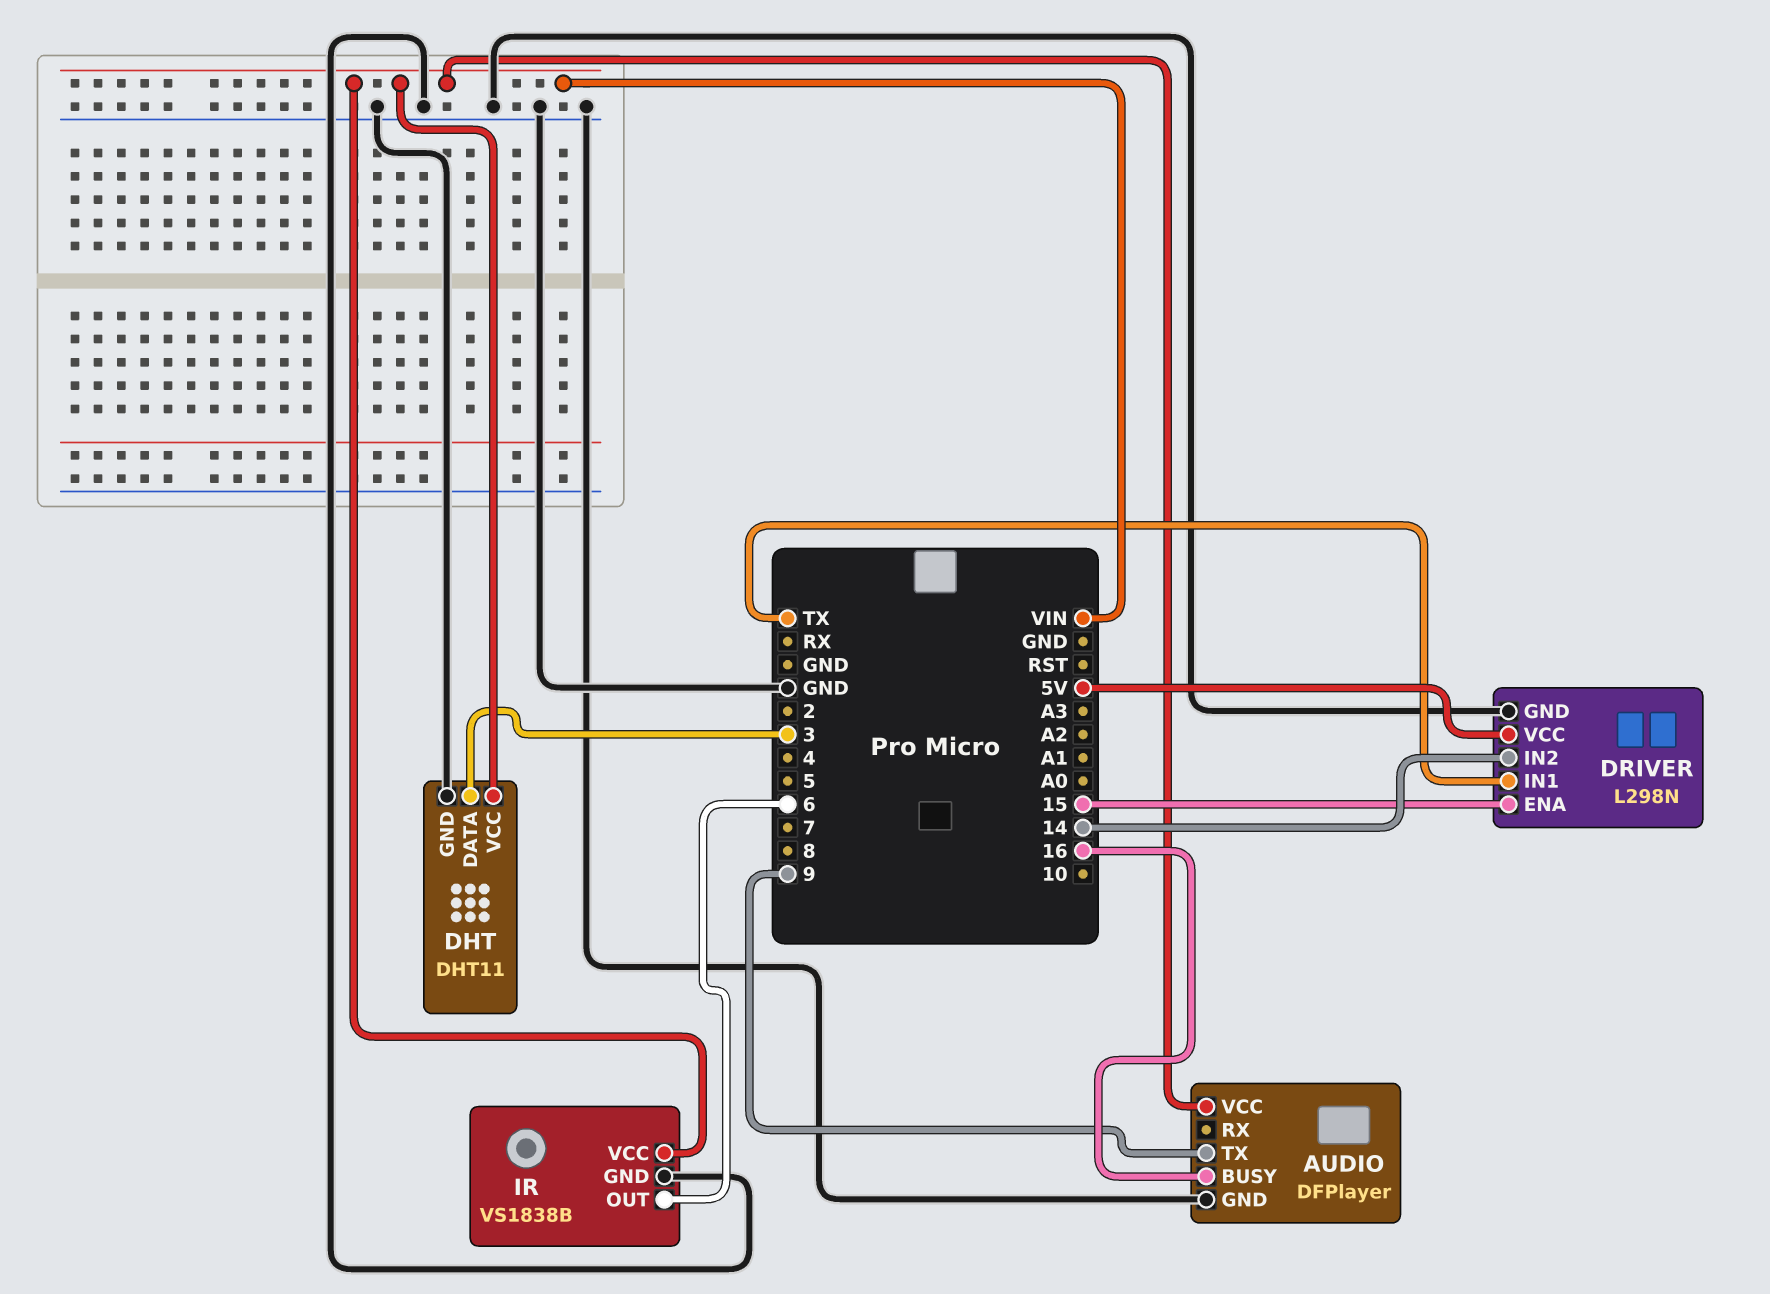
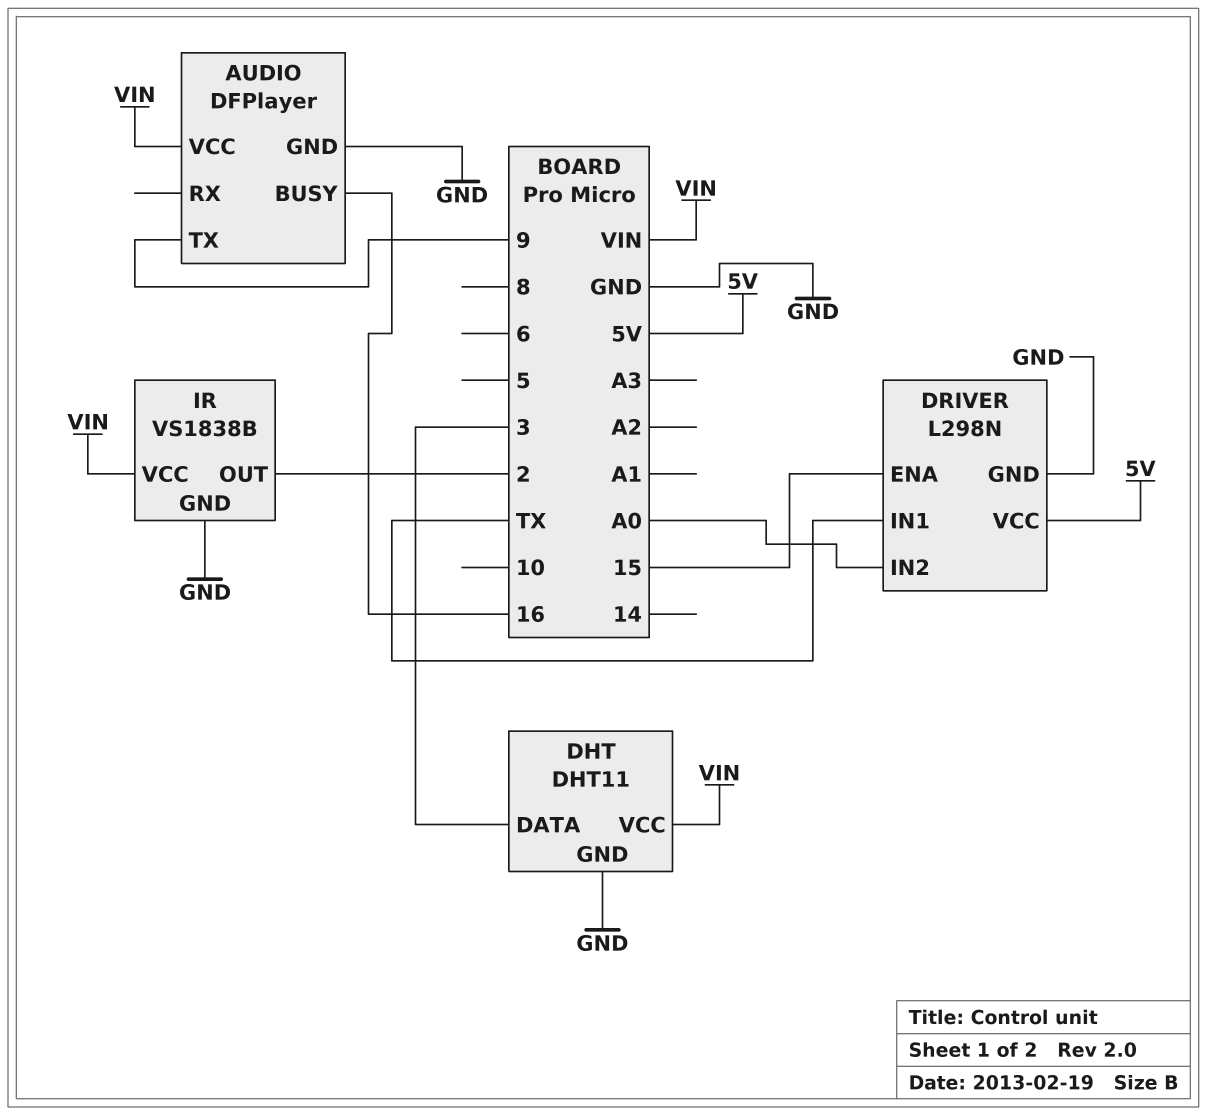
DRIVER pin IN2: 14 -> A0
IR pin OUT: 6 -> 2

